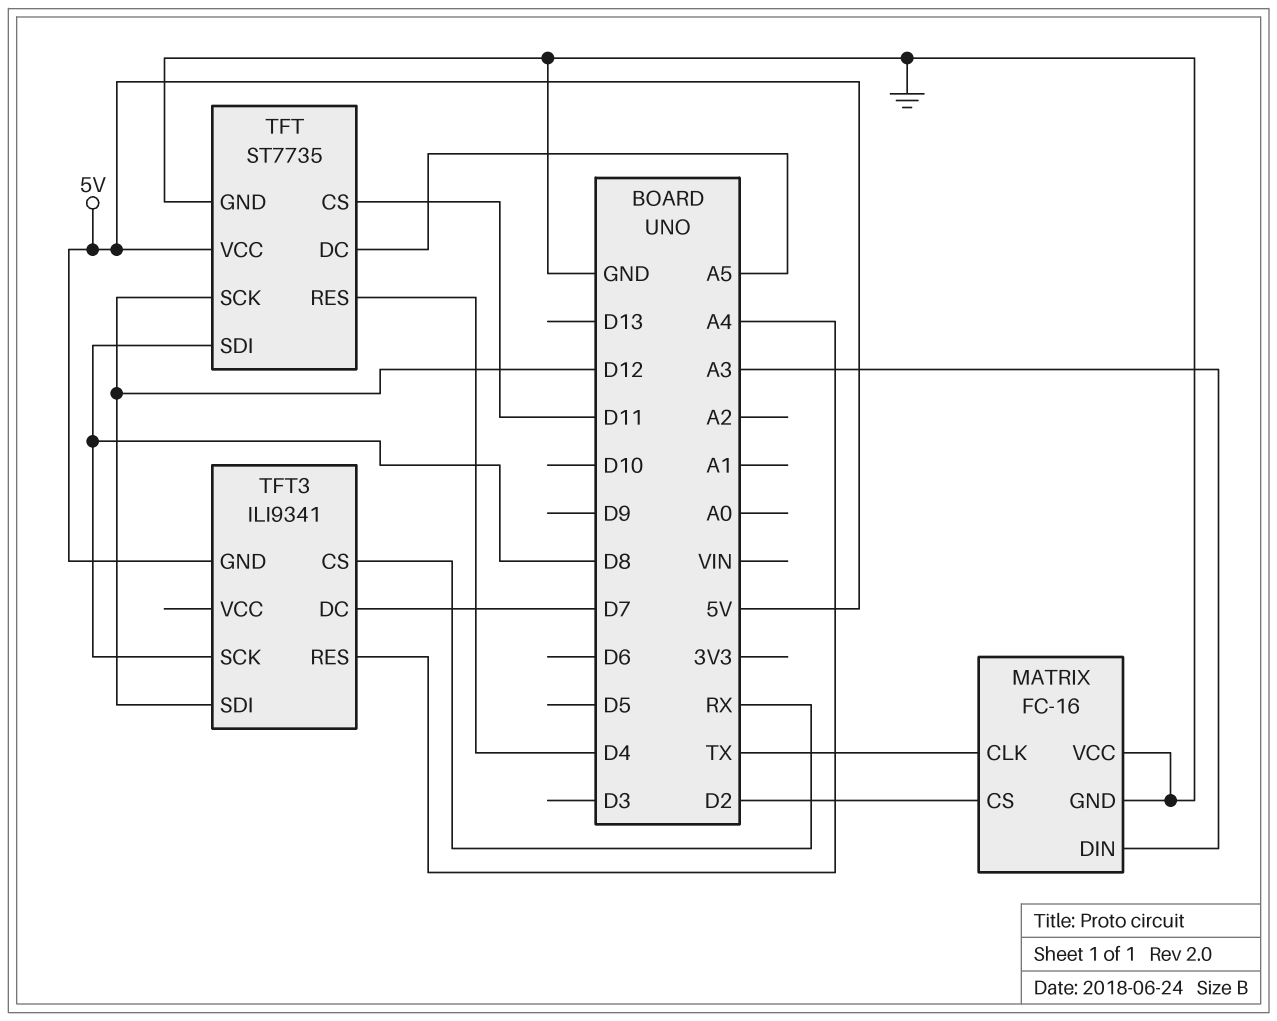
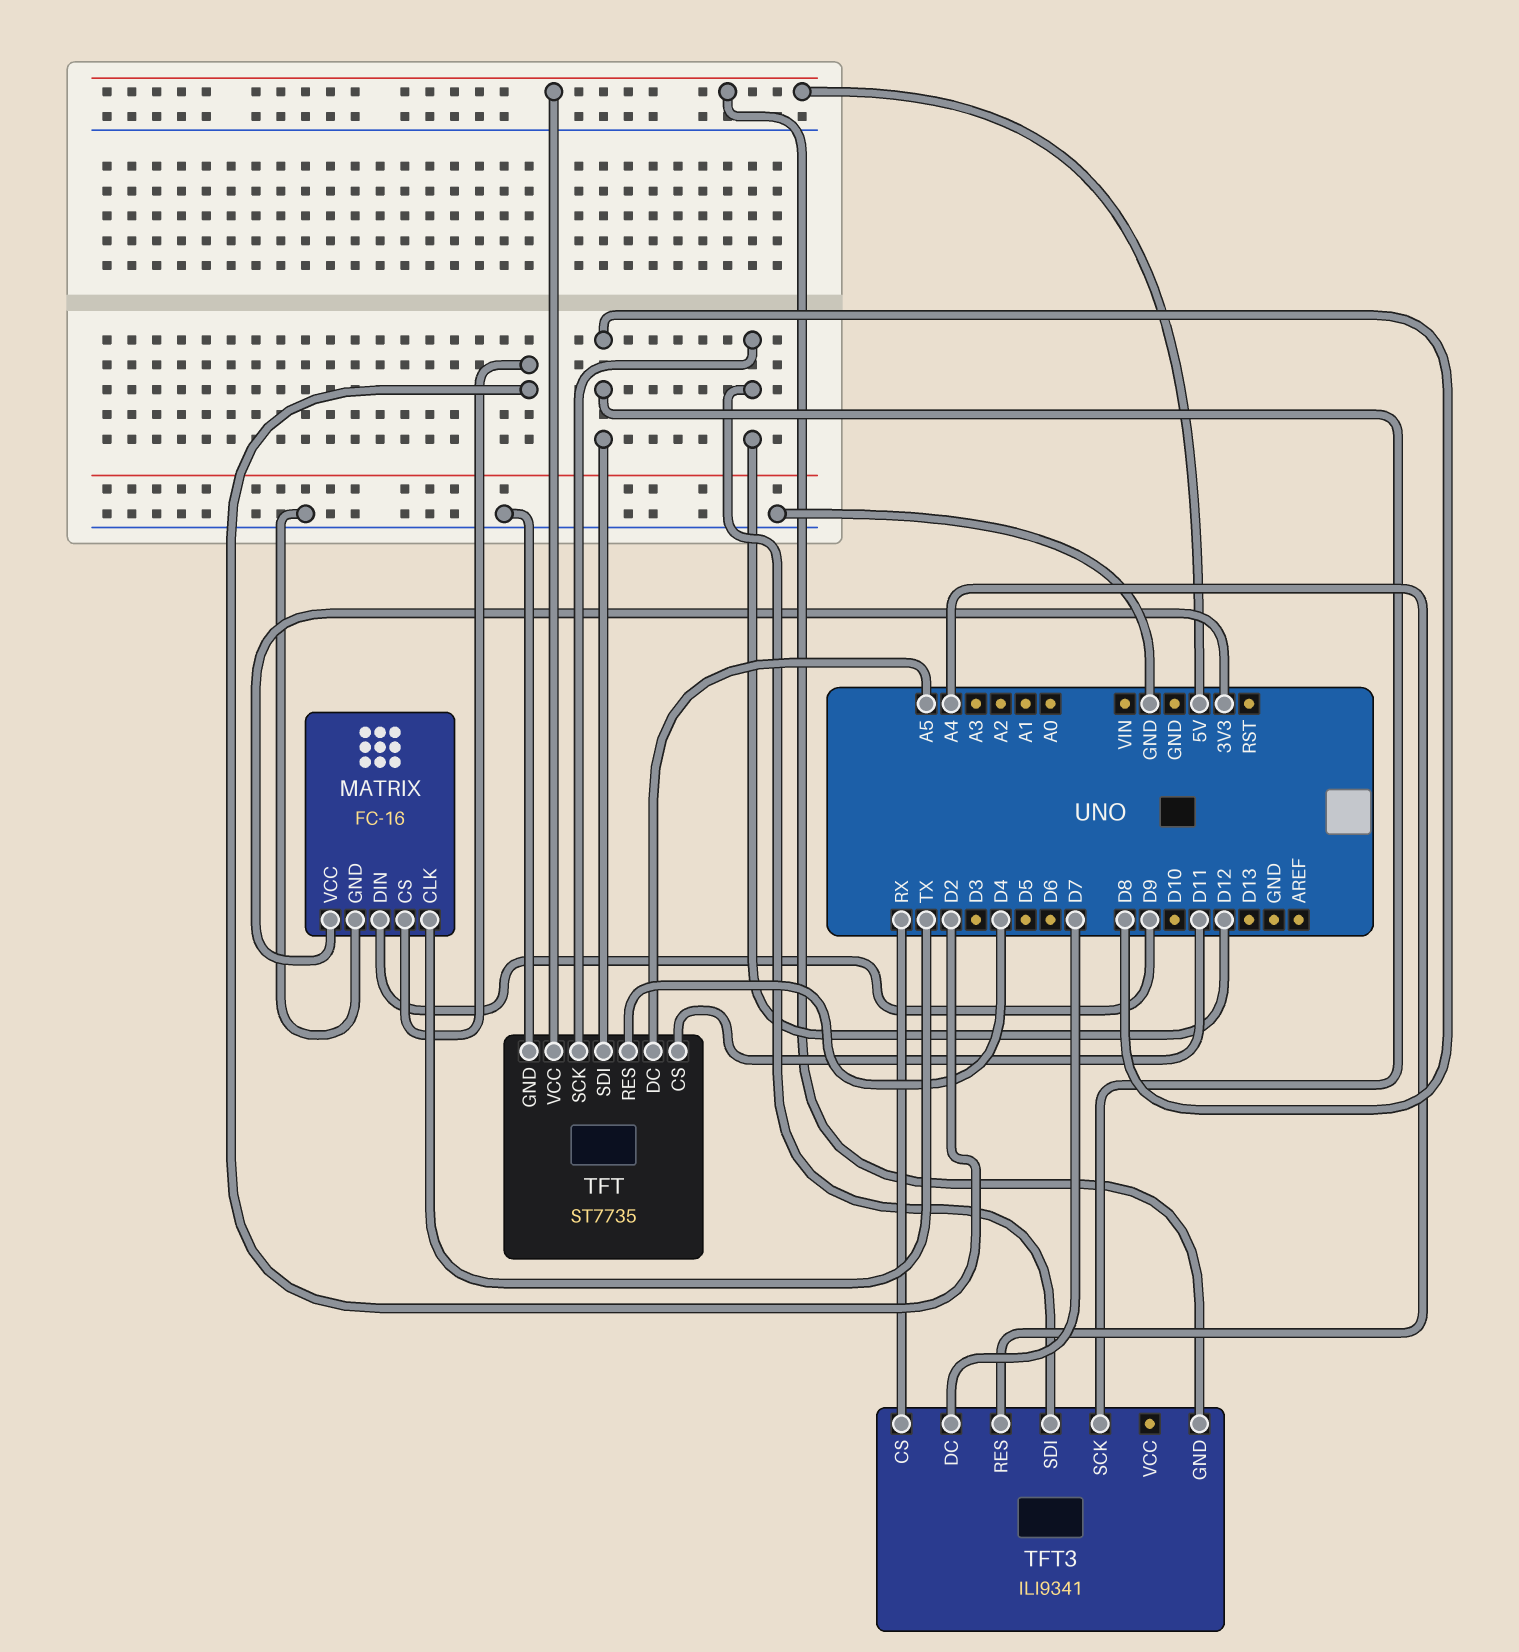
MATRIX pin DIN: A3 -> D9
MATRIX pin VCC: GND -> 3V3

